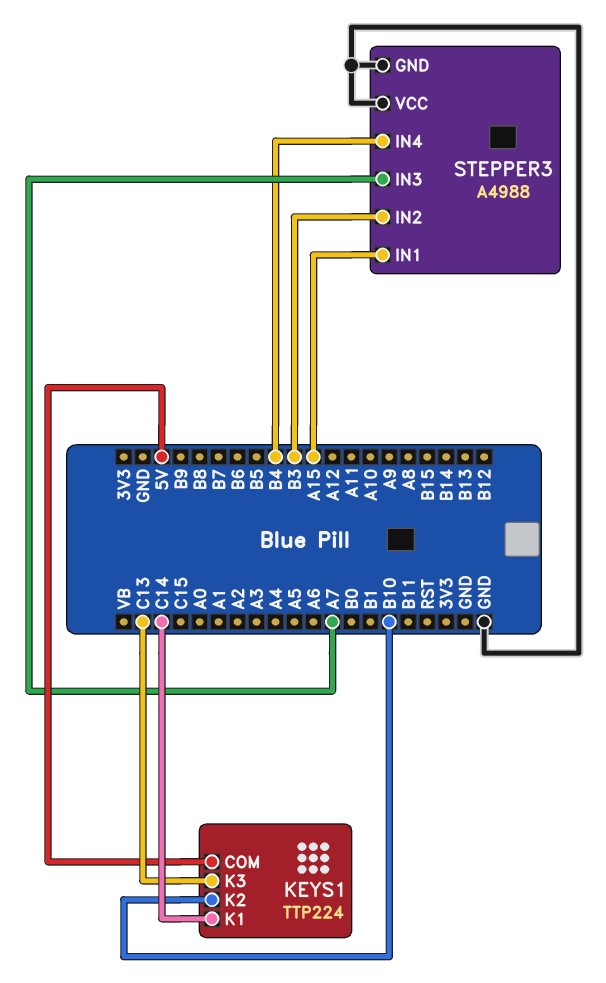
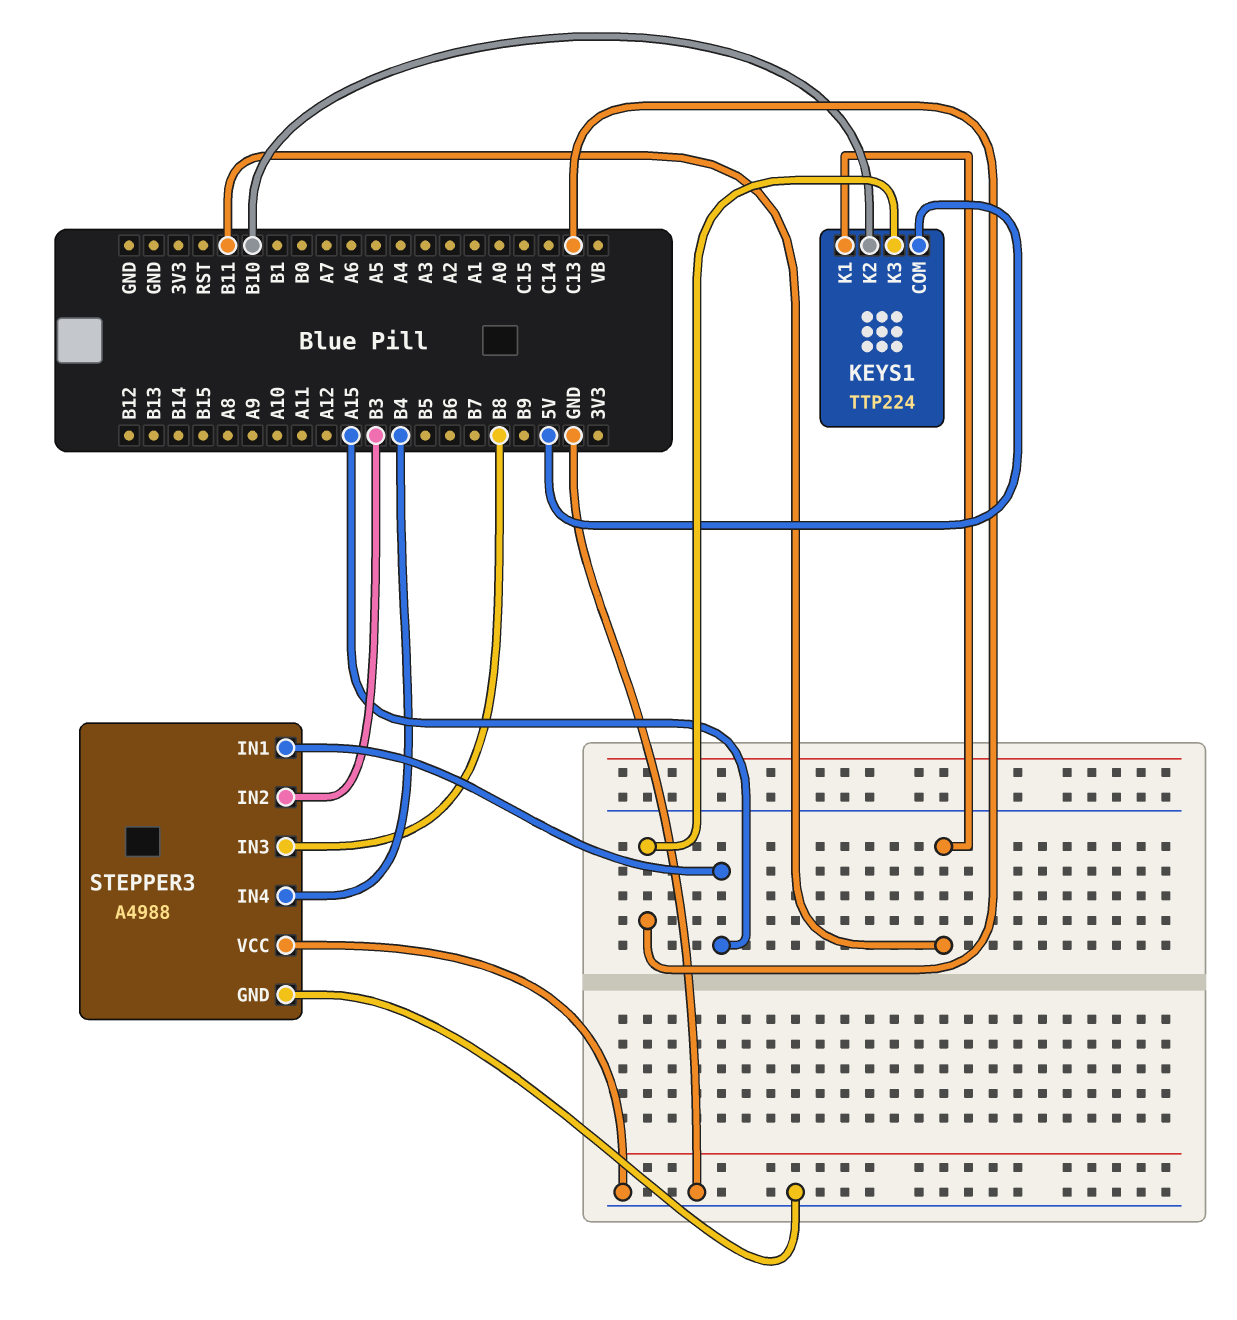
KEYS1 pin K1: C14 -> B11
STEPPER3 pin IN3: A7 -> B8

